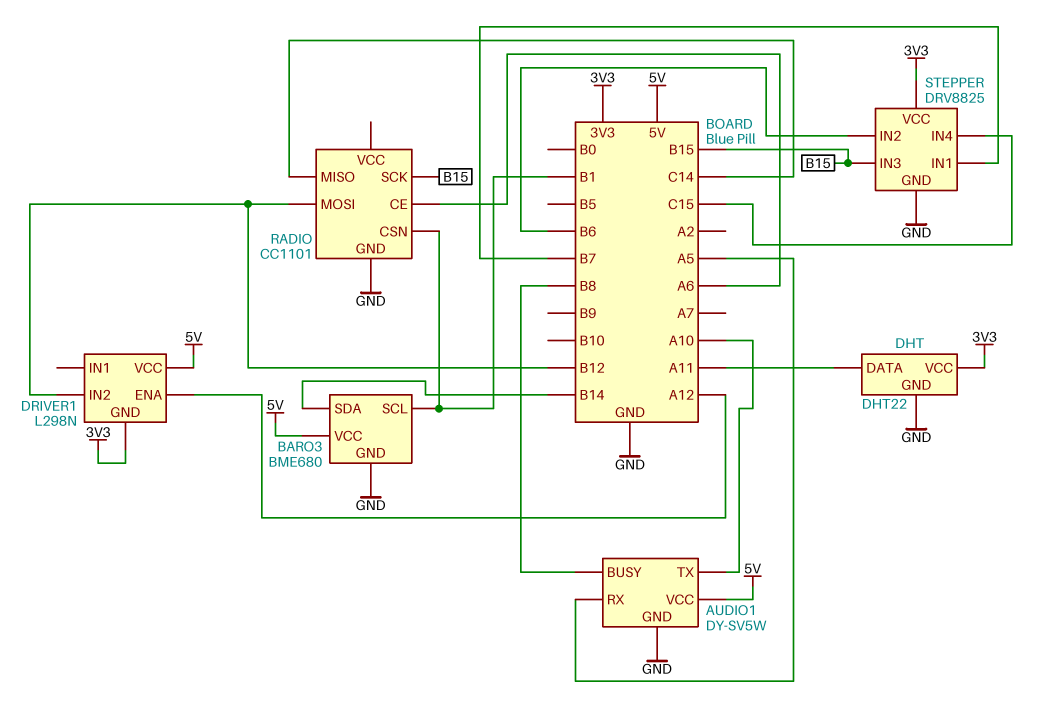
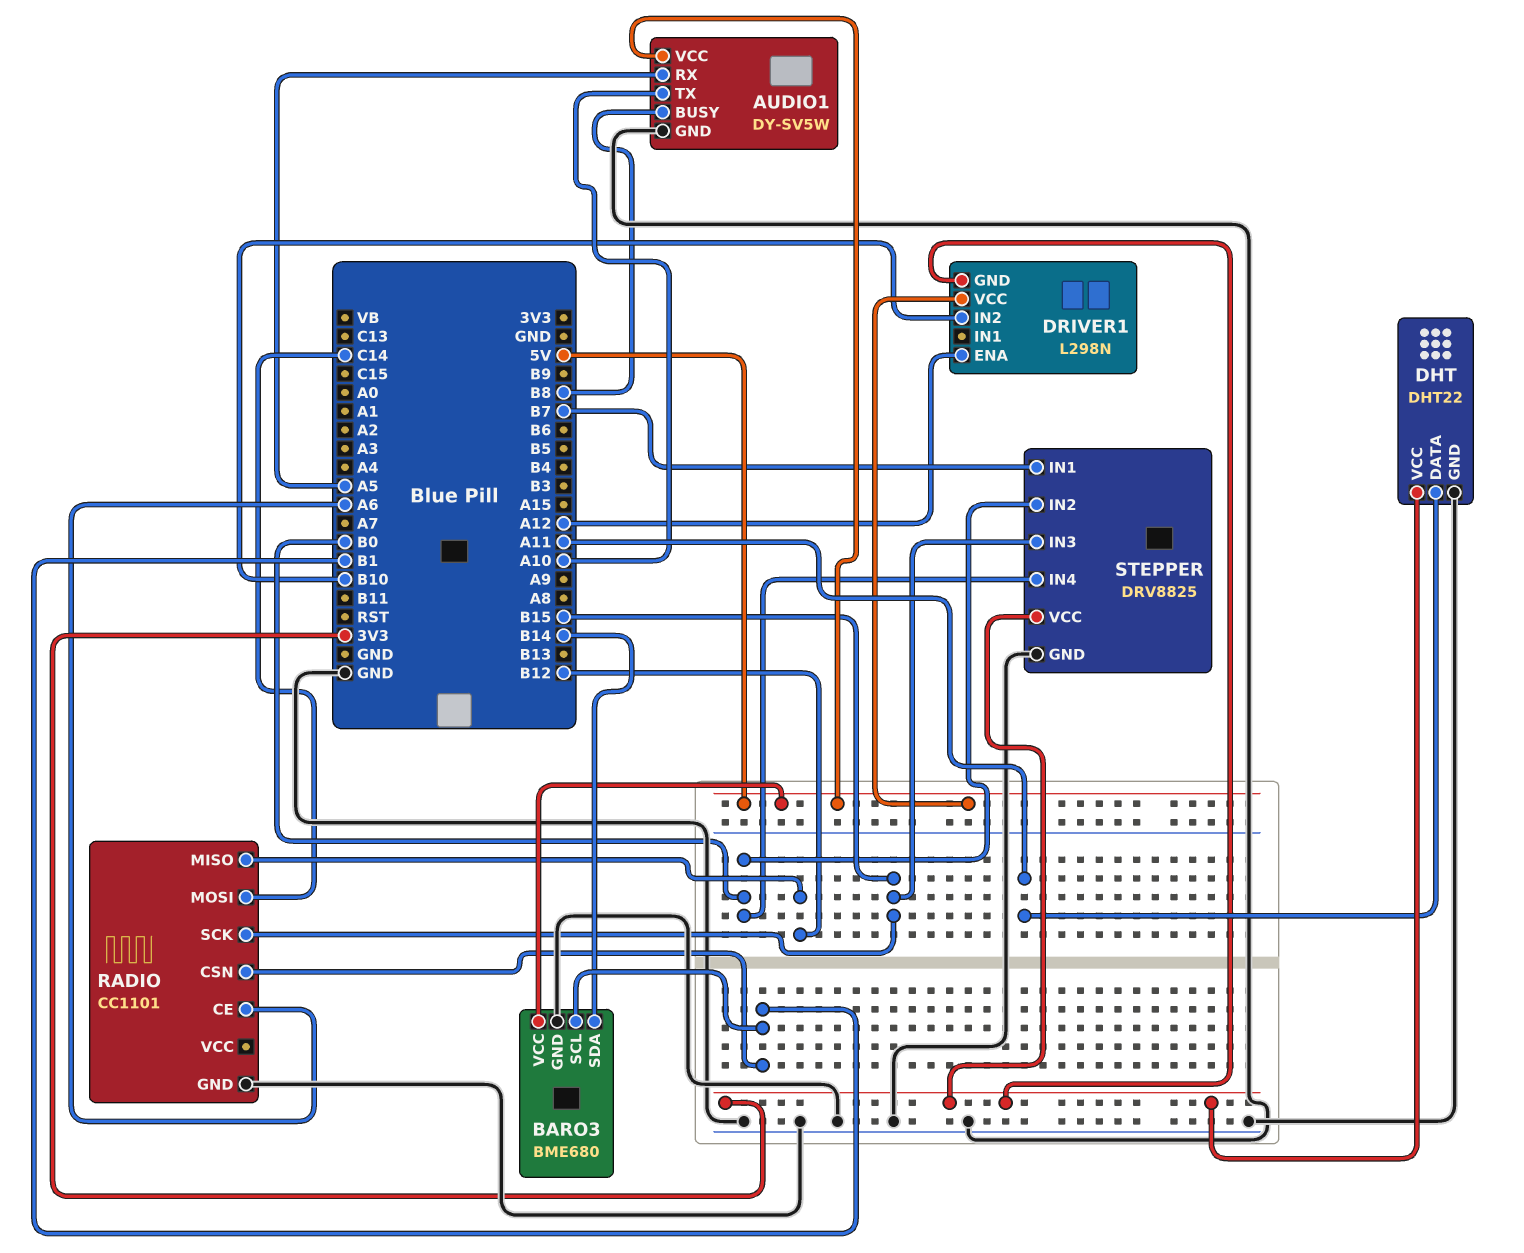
DRIVER1 pin IN2: B12 -> B10
RADIO pin MISO: C14 -> B12
RADIO pin MOSI: B12 -> C14
STEPPER pin IN2: B6 -> B0
STEPPER pin IN4: C15 -> B0

